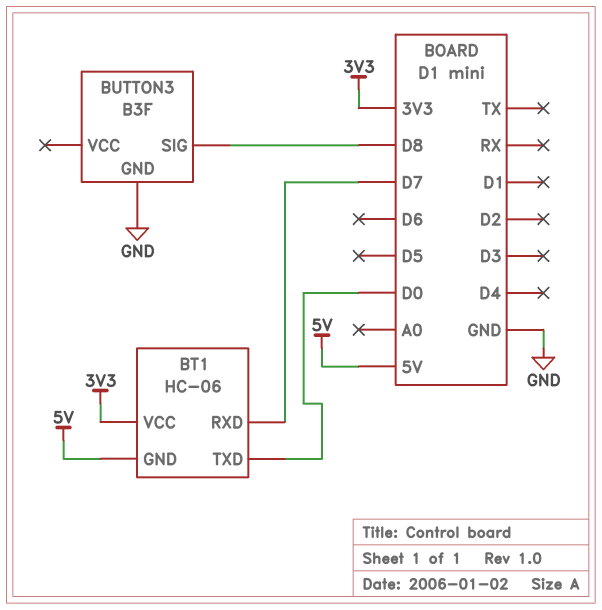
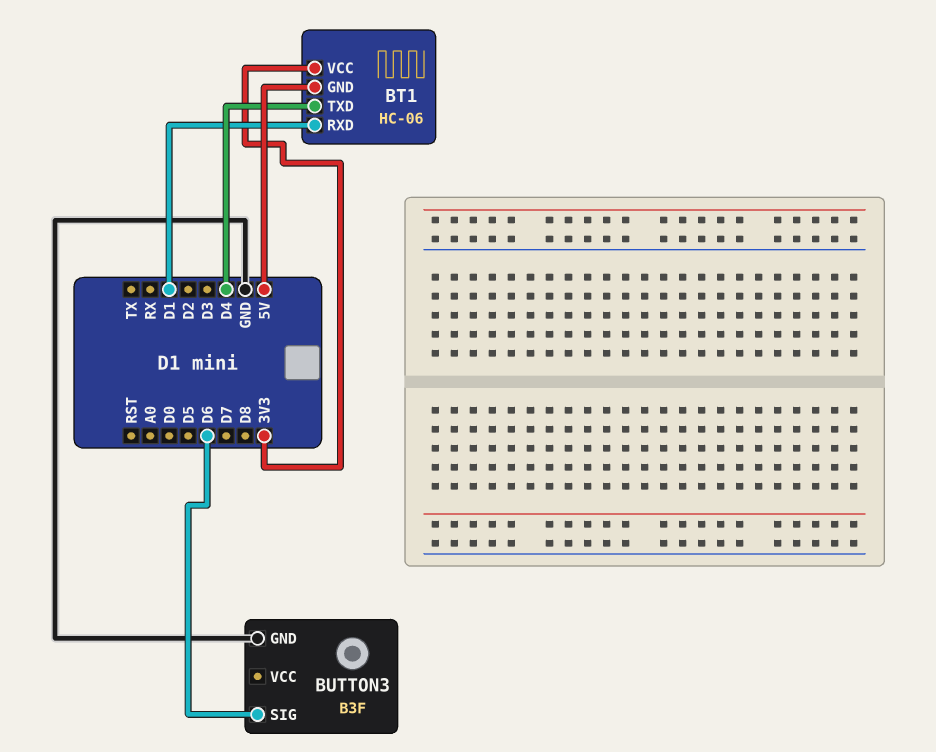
BT1 pin RXD: D7 -> D1
BT1 pin TXD: D0 -> D4
BUTTON3 pin SIG: D8 -> D6

